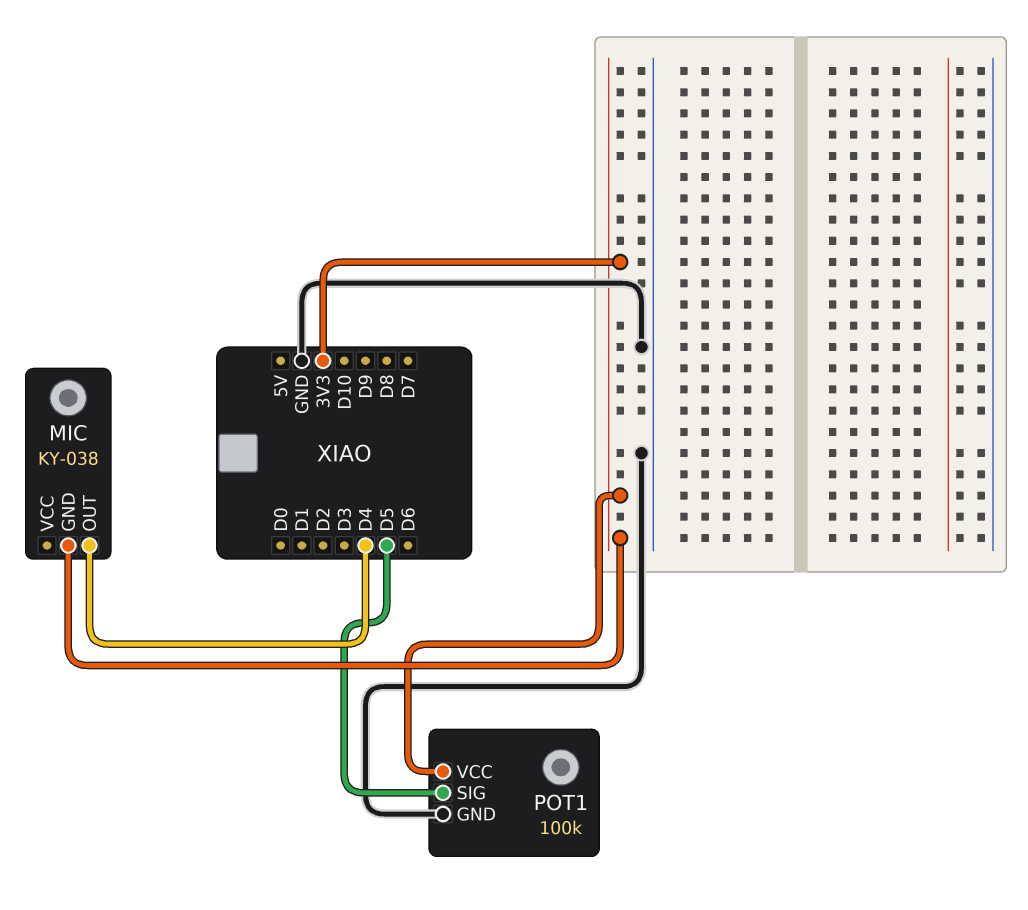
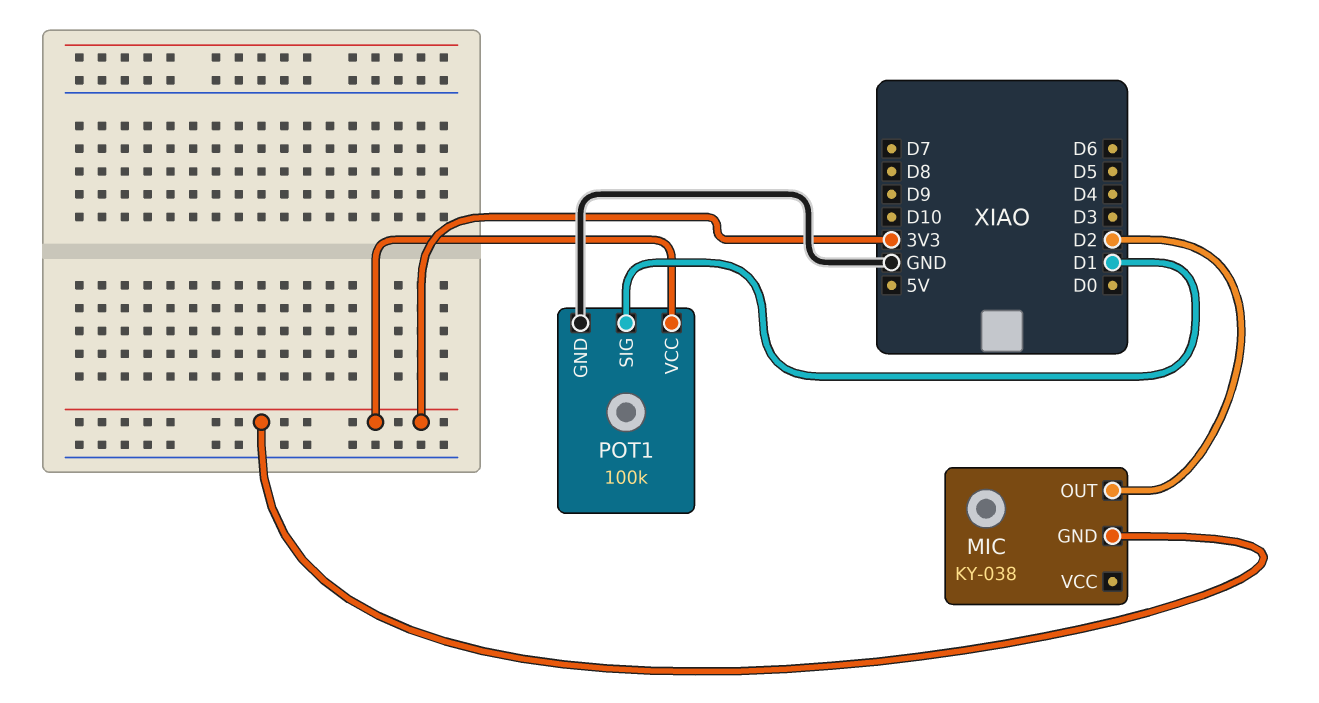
MIC pin OUT: D4 -> D2
POT1 pin SIG: D5 -> D1

